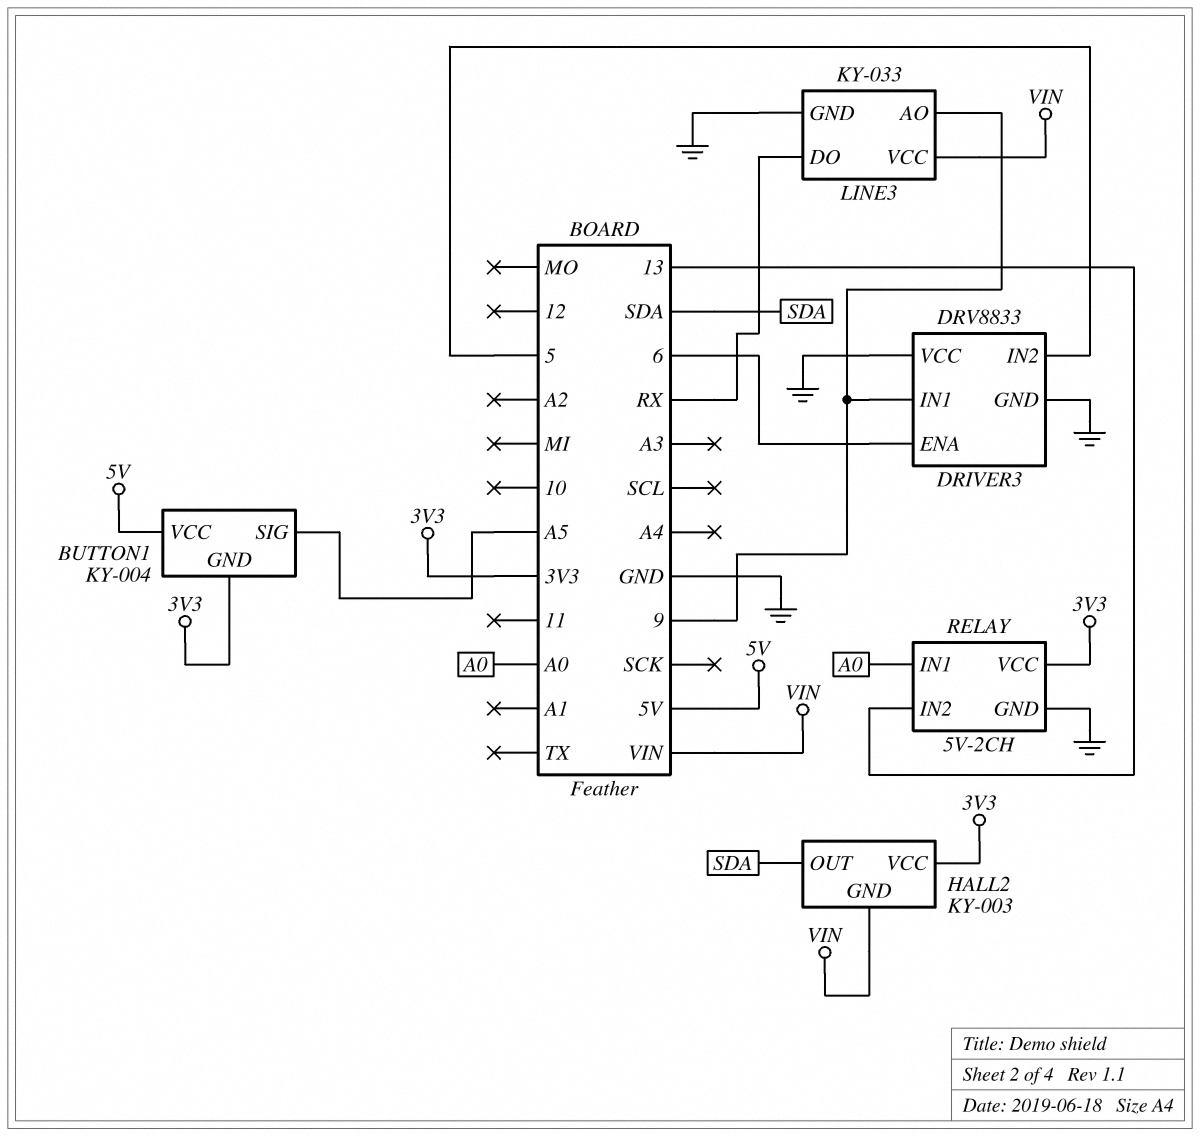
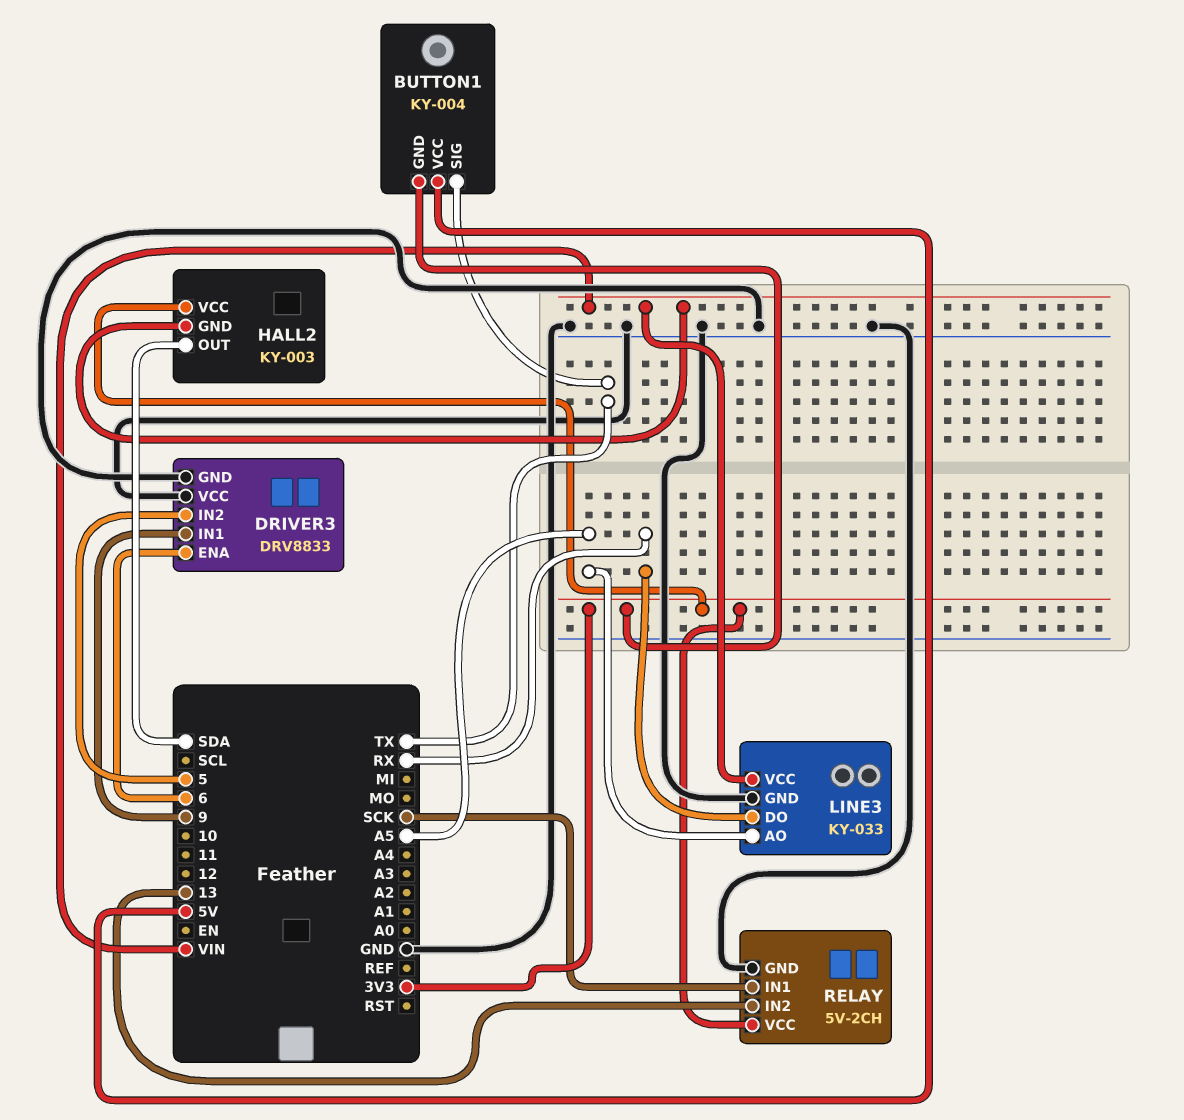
BUTTON1 pin SIG: A5 -> TX
LINE3 pin AO: 9 -> A5
RELAY pin IN1: A0 -> SCK

